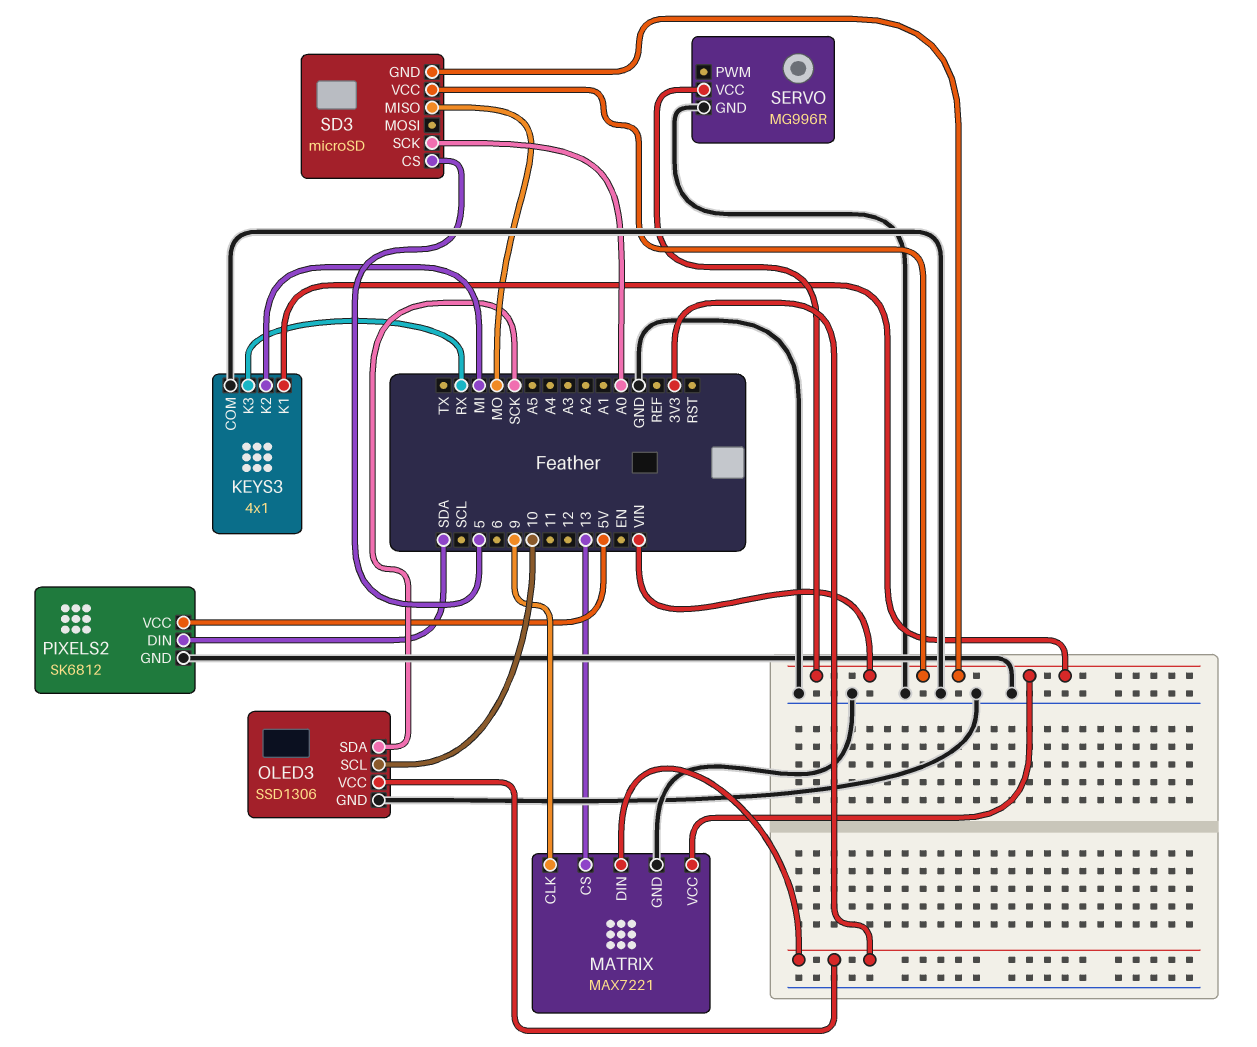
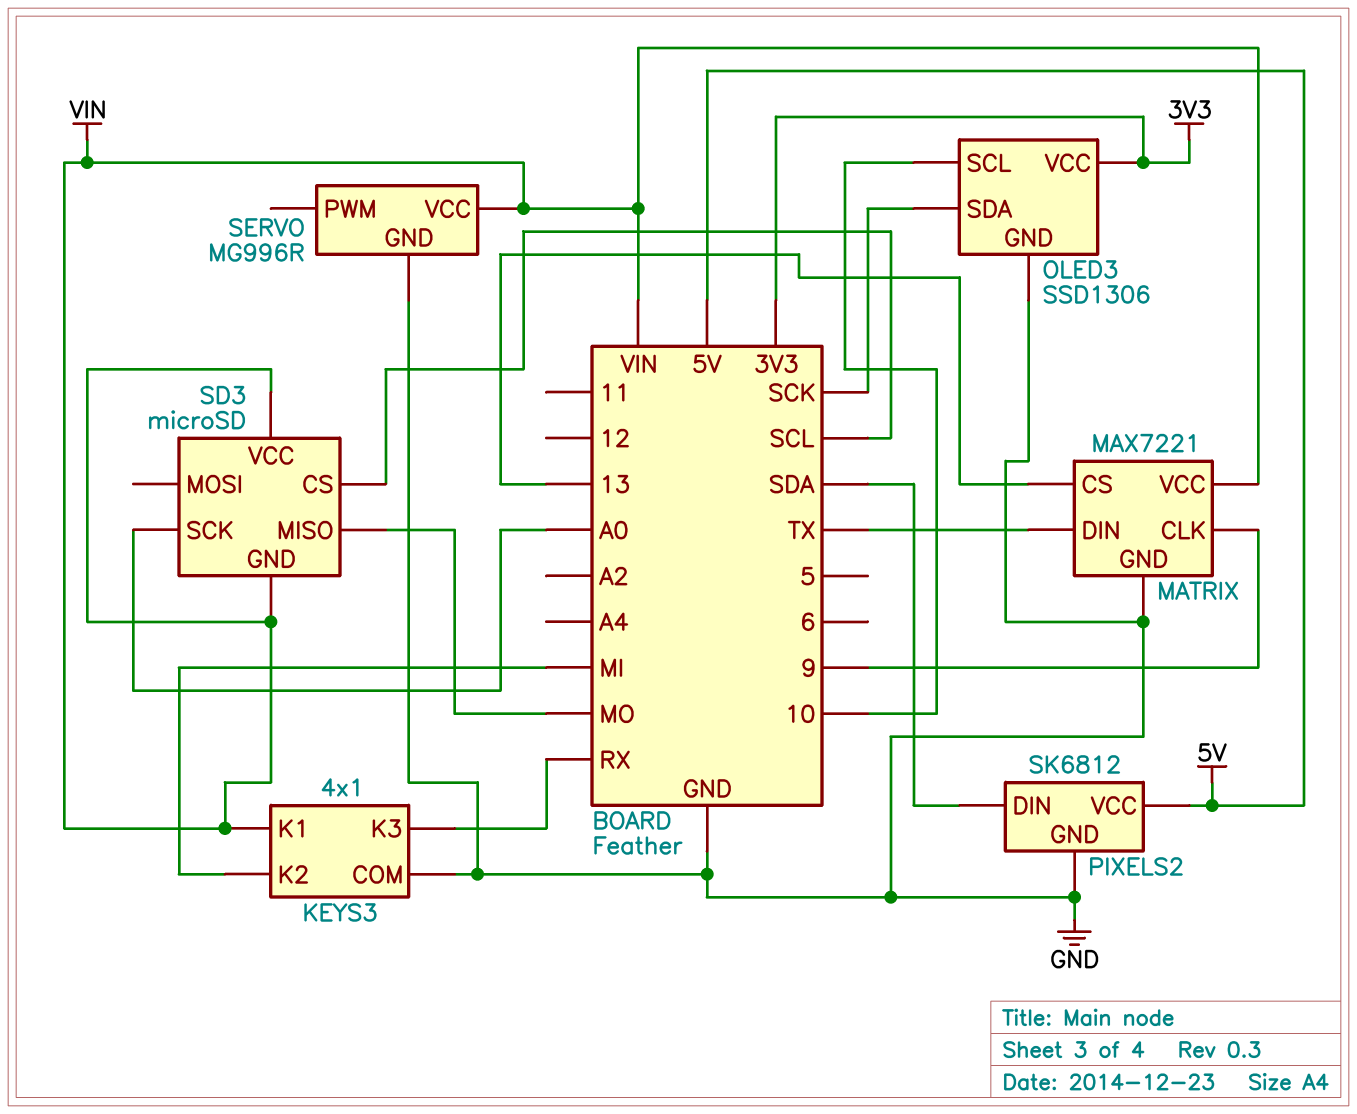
MATRIX pin DIN: 3V3 -> TX
SD3 pin CS: 5 -> SCL

